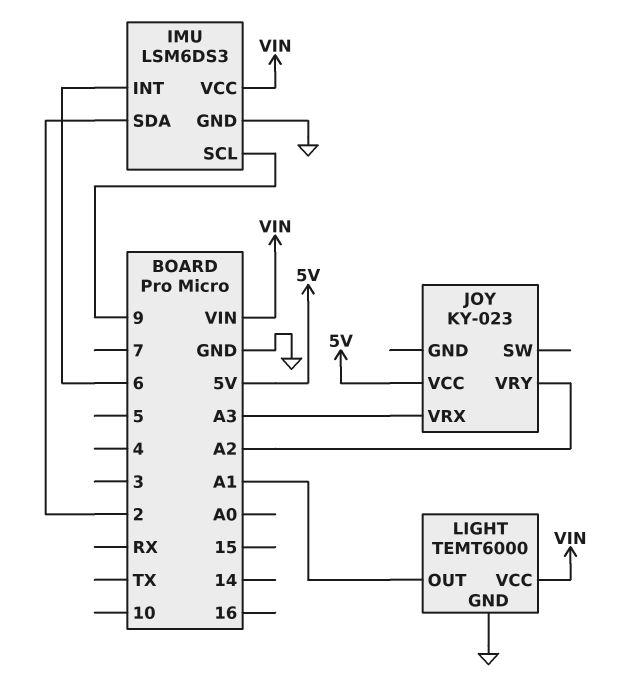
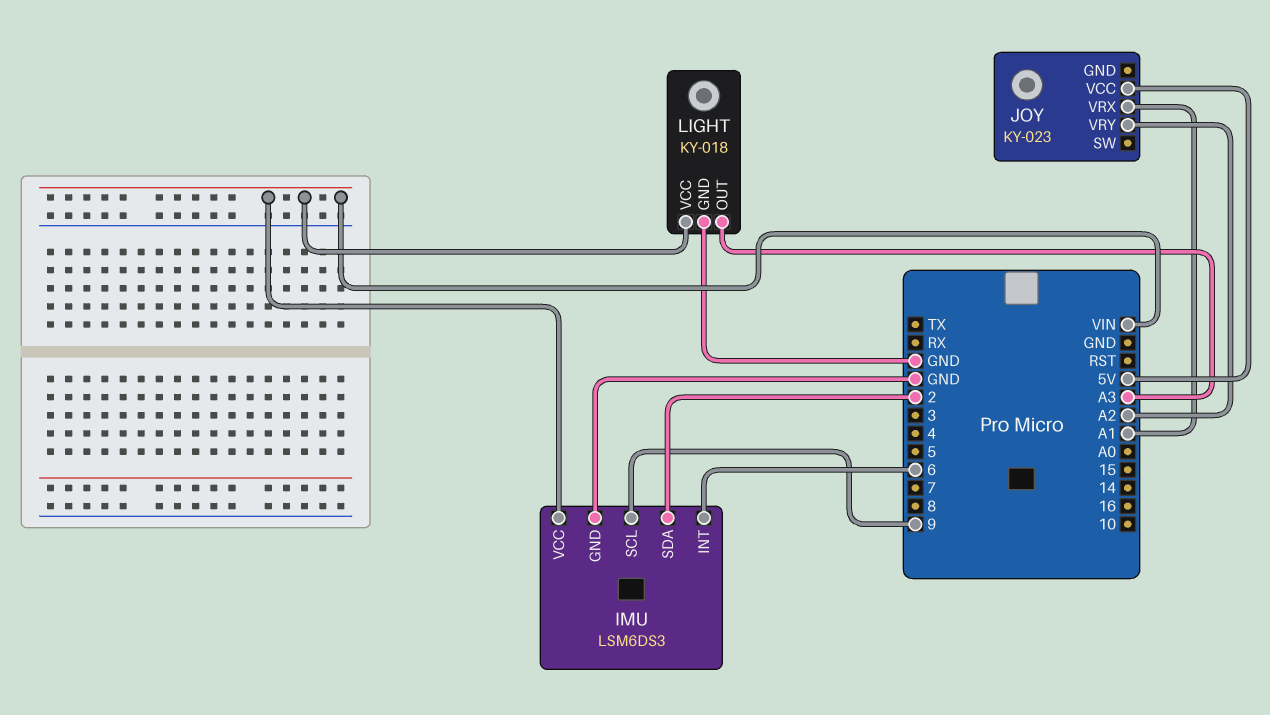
JOY pin VRX: A3 -> A1
LIGHT: TEMT6000 -> KY-018
LIGHT pin OUT: A1 -> A3

